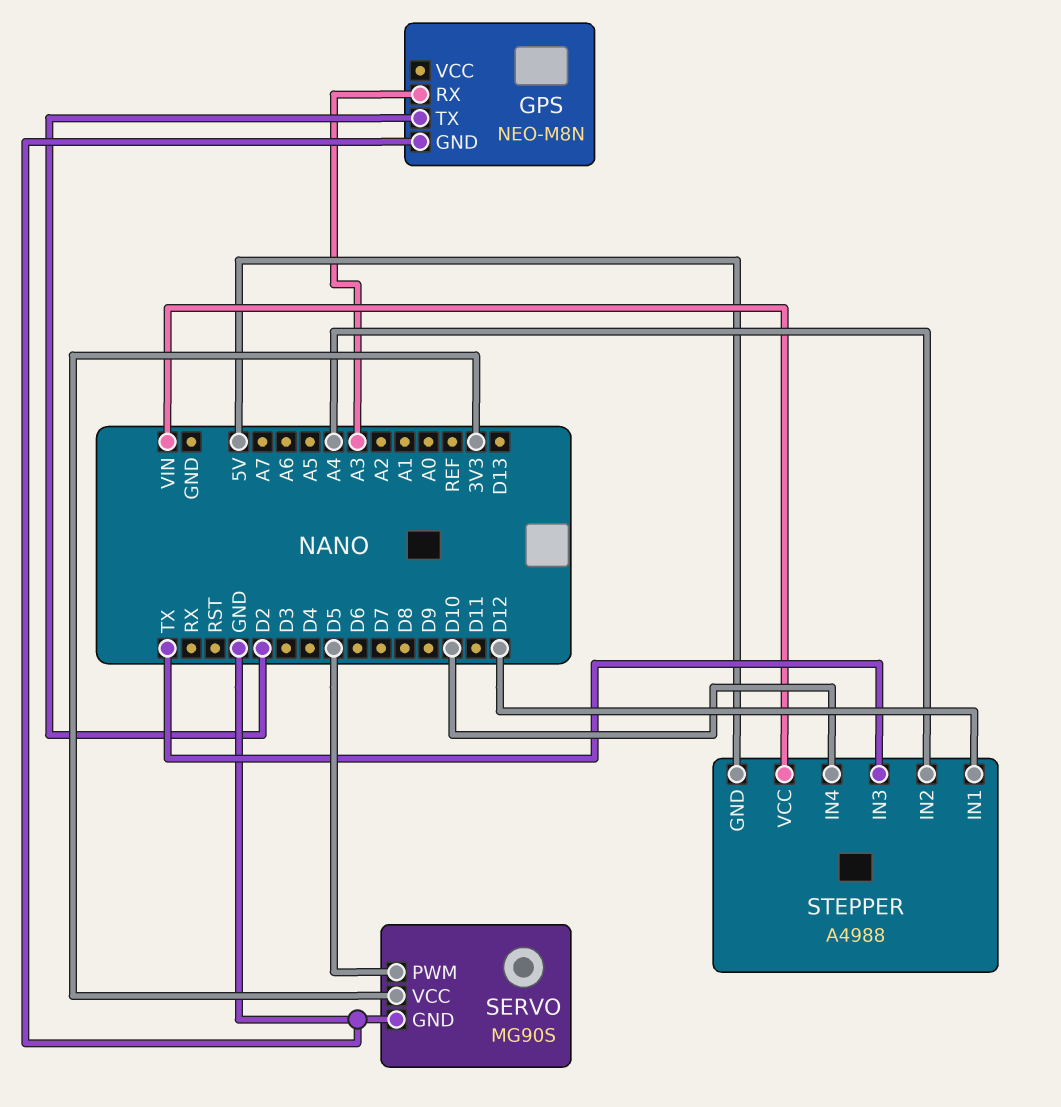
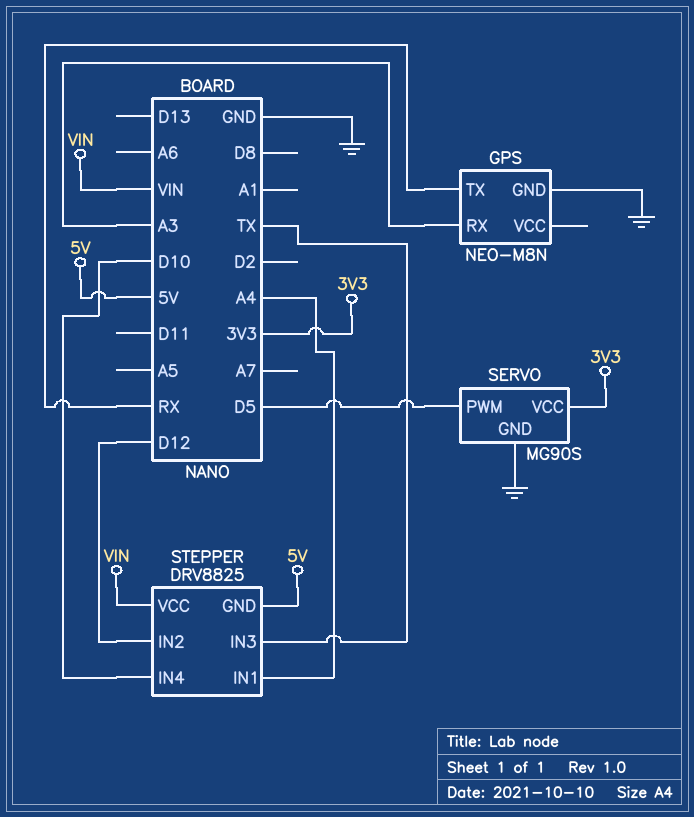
GPS pin TX: D2 -> RX
STEPPER: A4988 -> DRV8825
STEPPER pin IN1: D12 -> A4
STEPPER pin IN2: A4 -> D12

